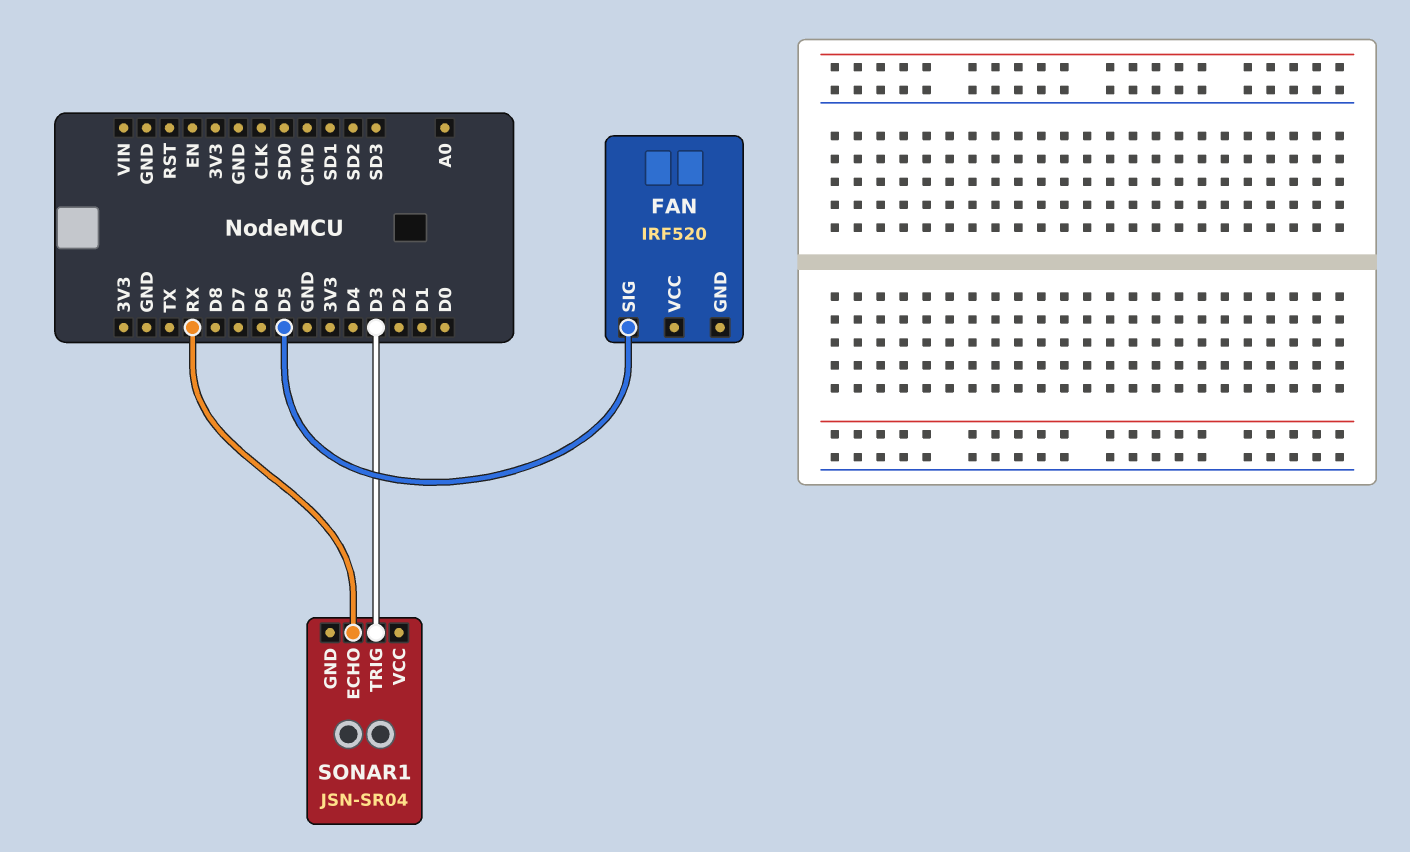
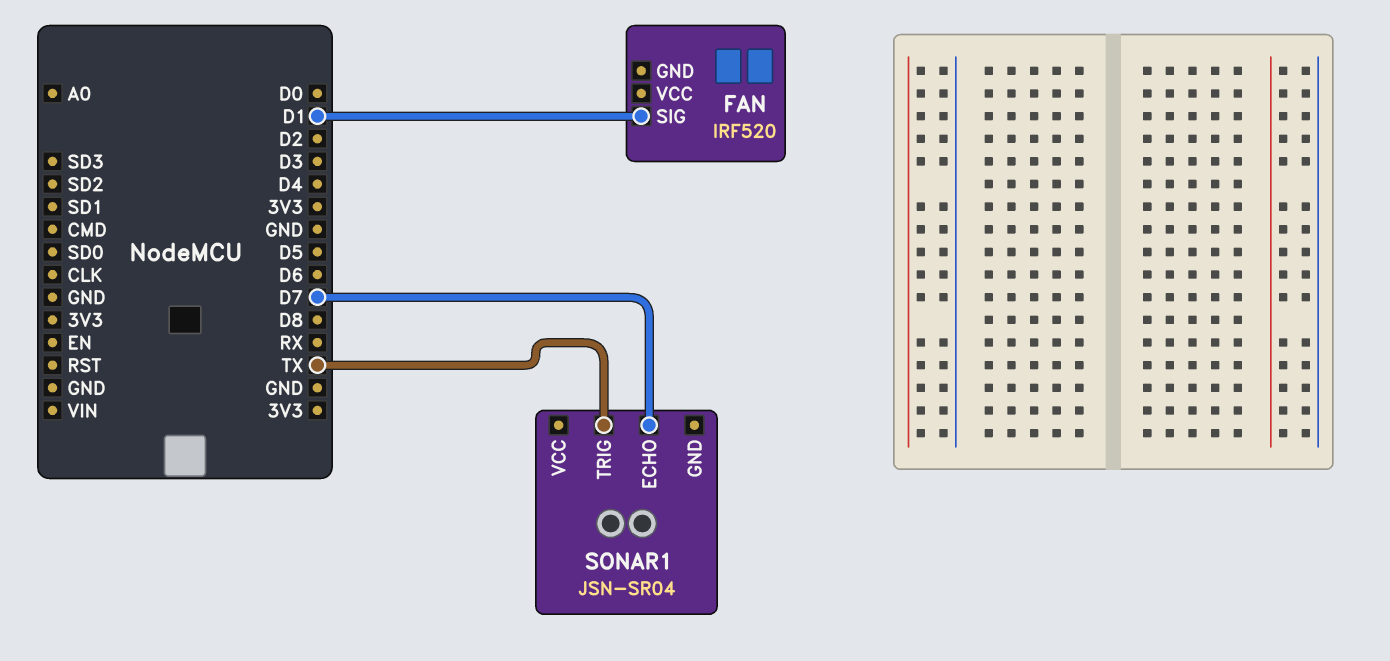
FAN pin SIG: D5 -> D1
SONAR1 pin ECHO: RX -> D7
SONAR1 pin TRIG: D3 -> TX

